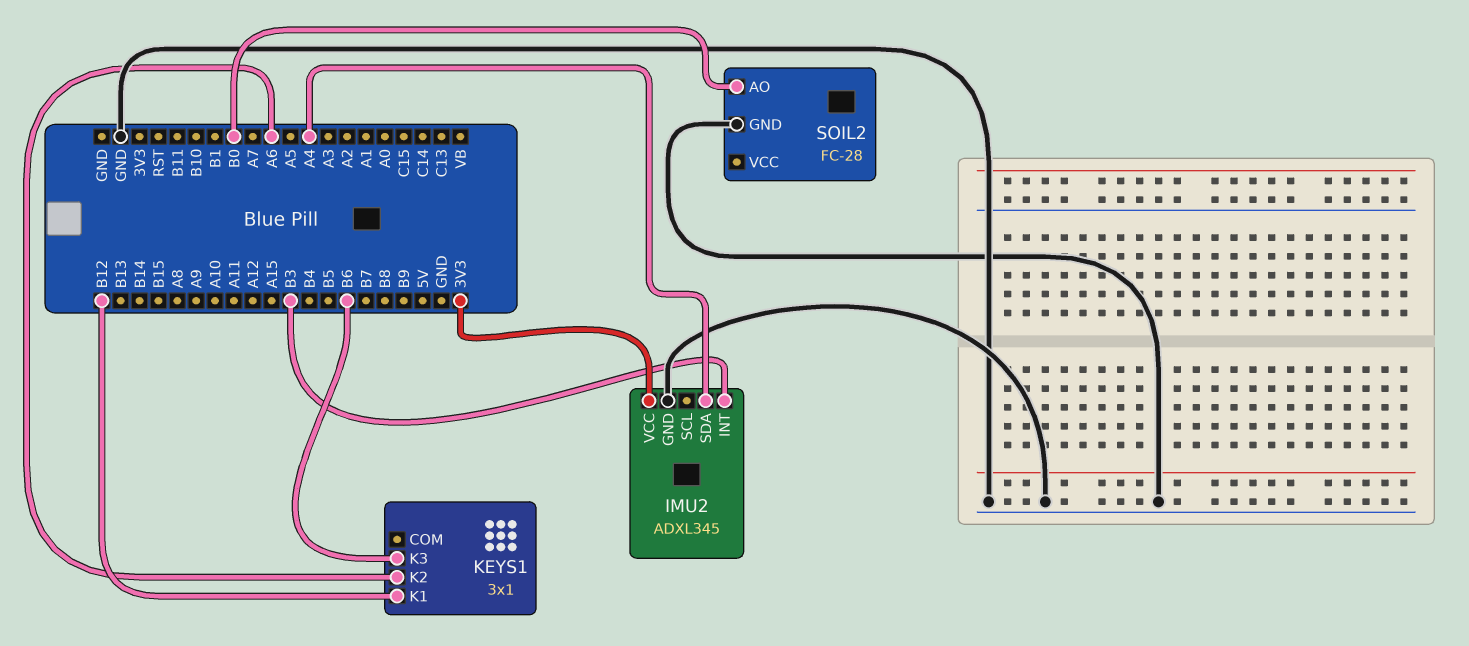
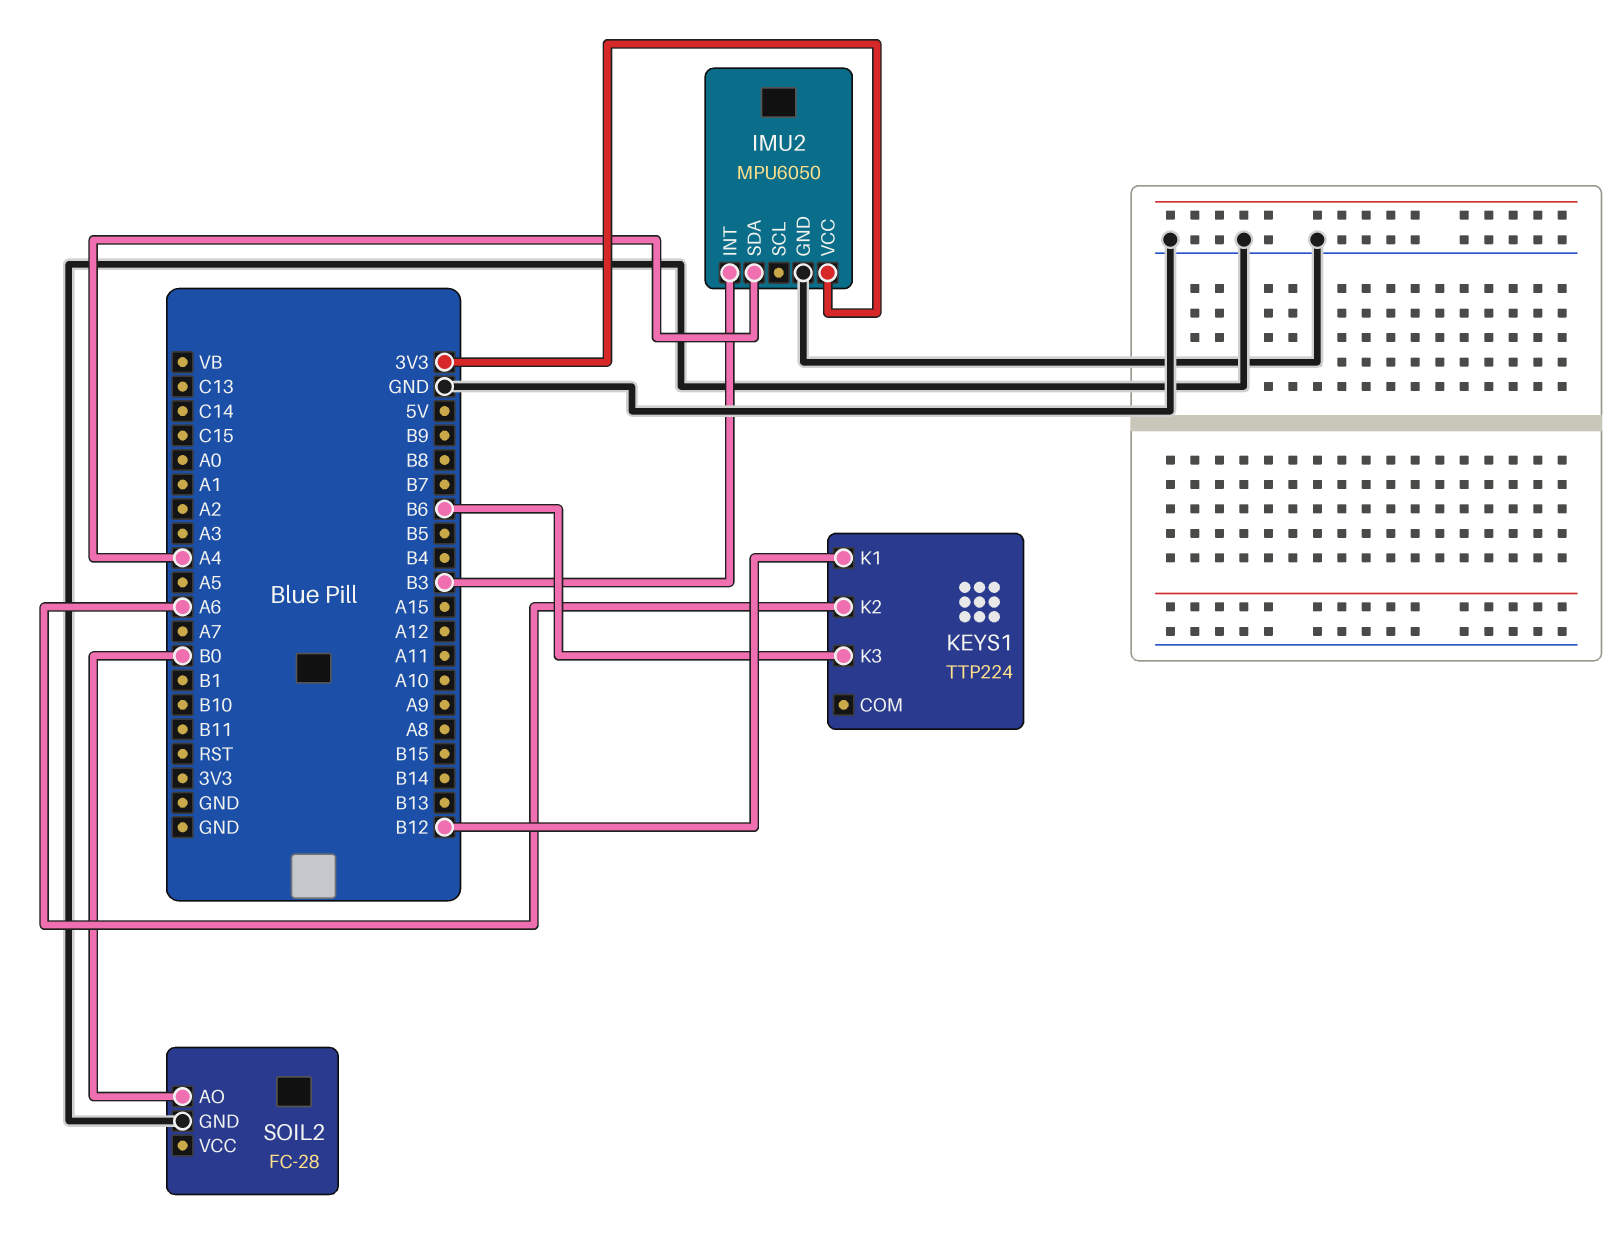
IMU2: ADXL345 -> MPU6050
KEYS1: 3x1 -> TTP224

